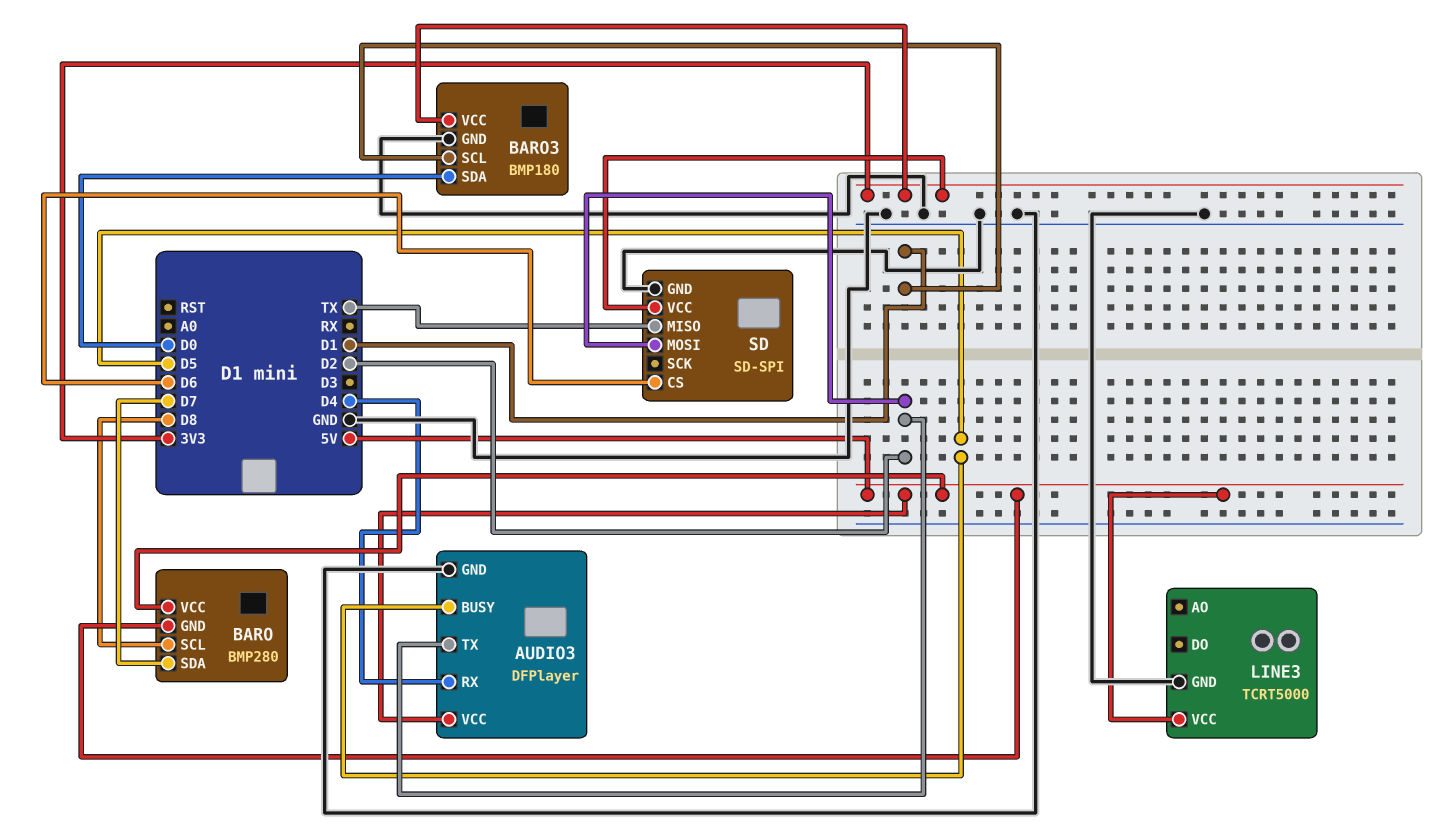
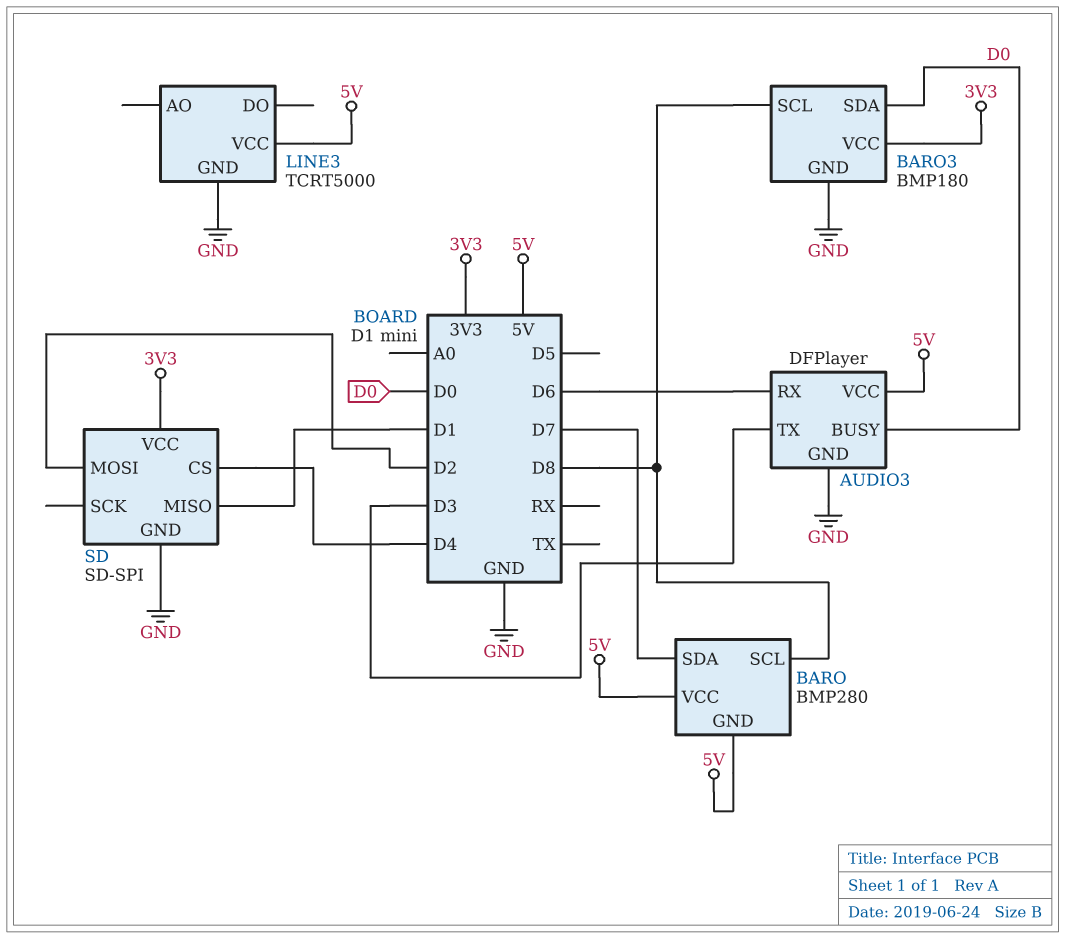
AUDIO3 pin BUSY: D5 -> D0
AUDIO3 pin RX: D4 -> D6
AUDIO3 pin TX: D2 -> D3
BARO3 pin SCL: D1 -> D8
SD pin CS: D6 -> D4
SD pin MISO: TX -> D1

